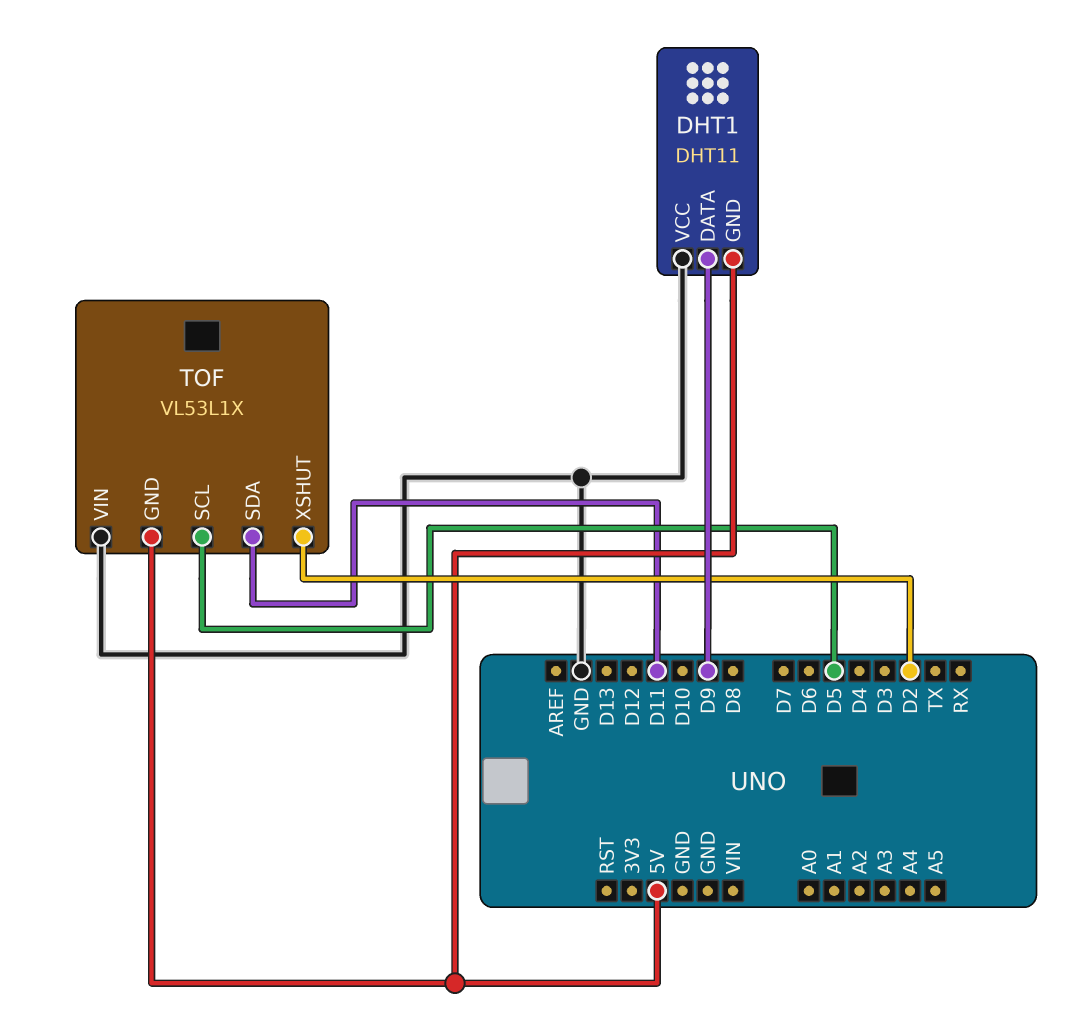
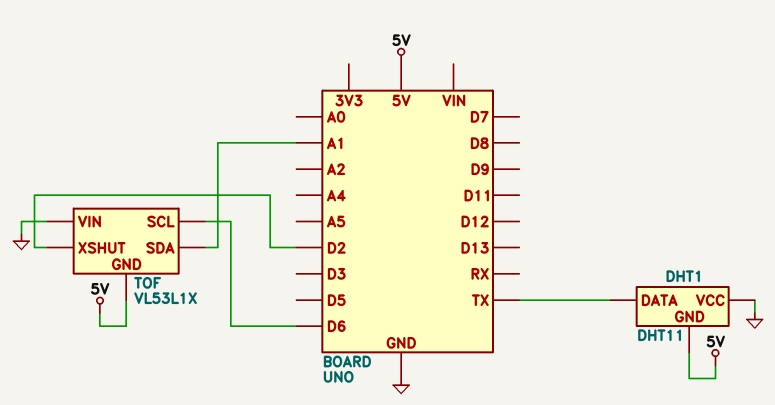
DHT1 pin DATA: D9 -> TX
TOF pin SCL: D5 -> D6
TOF pin SDA: D11 -> A1

